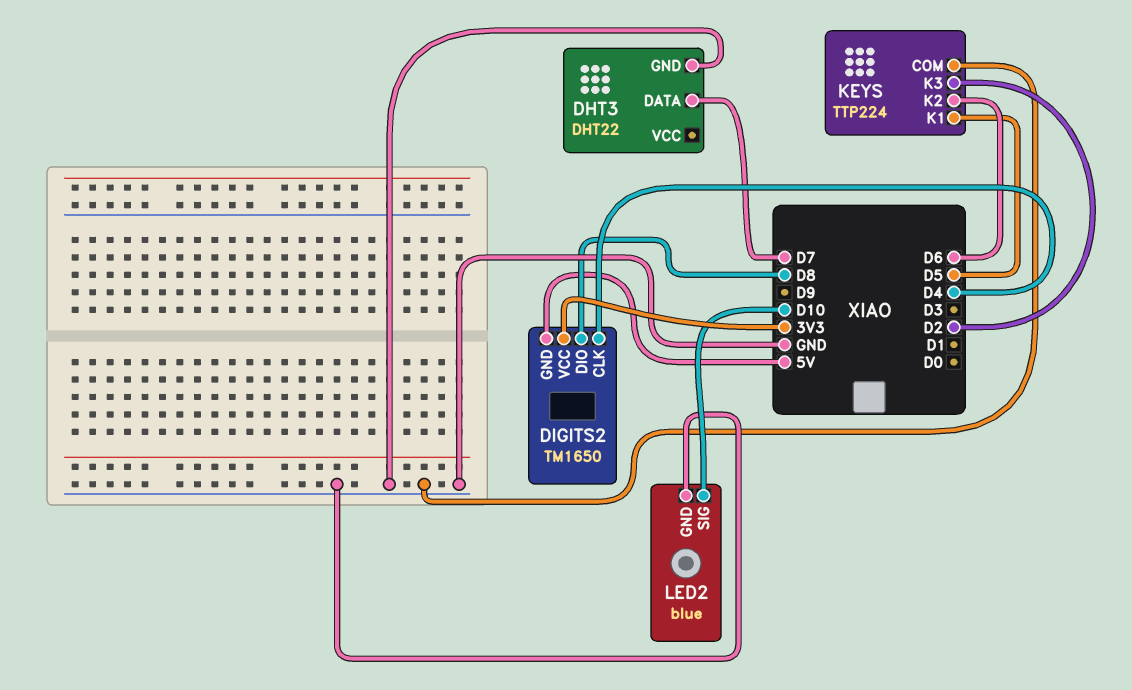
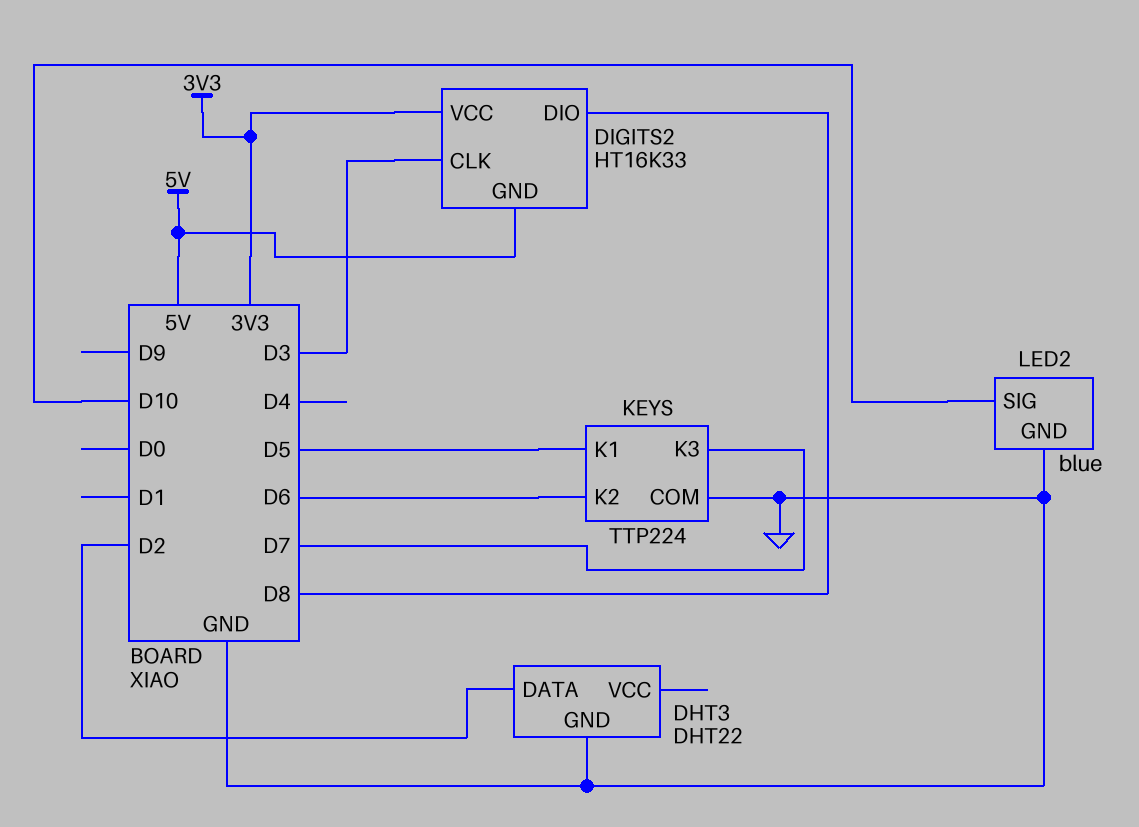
DHT3 pin DATA: D7 -> D2
DIGITS2: TM1650 -> HT16K33
DIGITS2 pin CLK: D4 -> D3
KEYS pin K3: D2 -> D7

